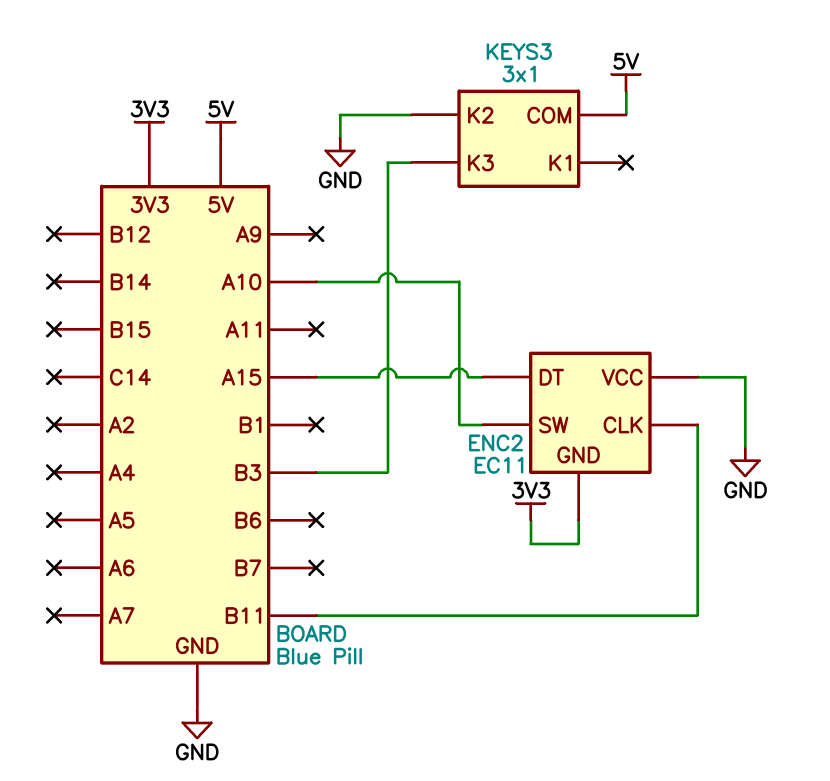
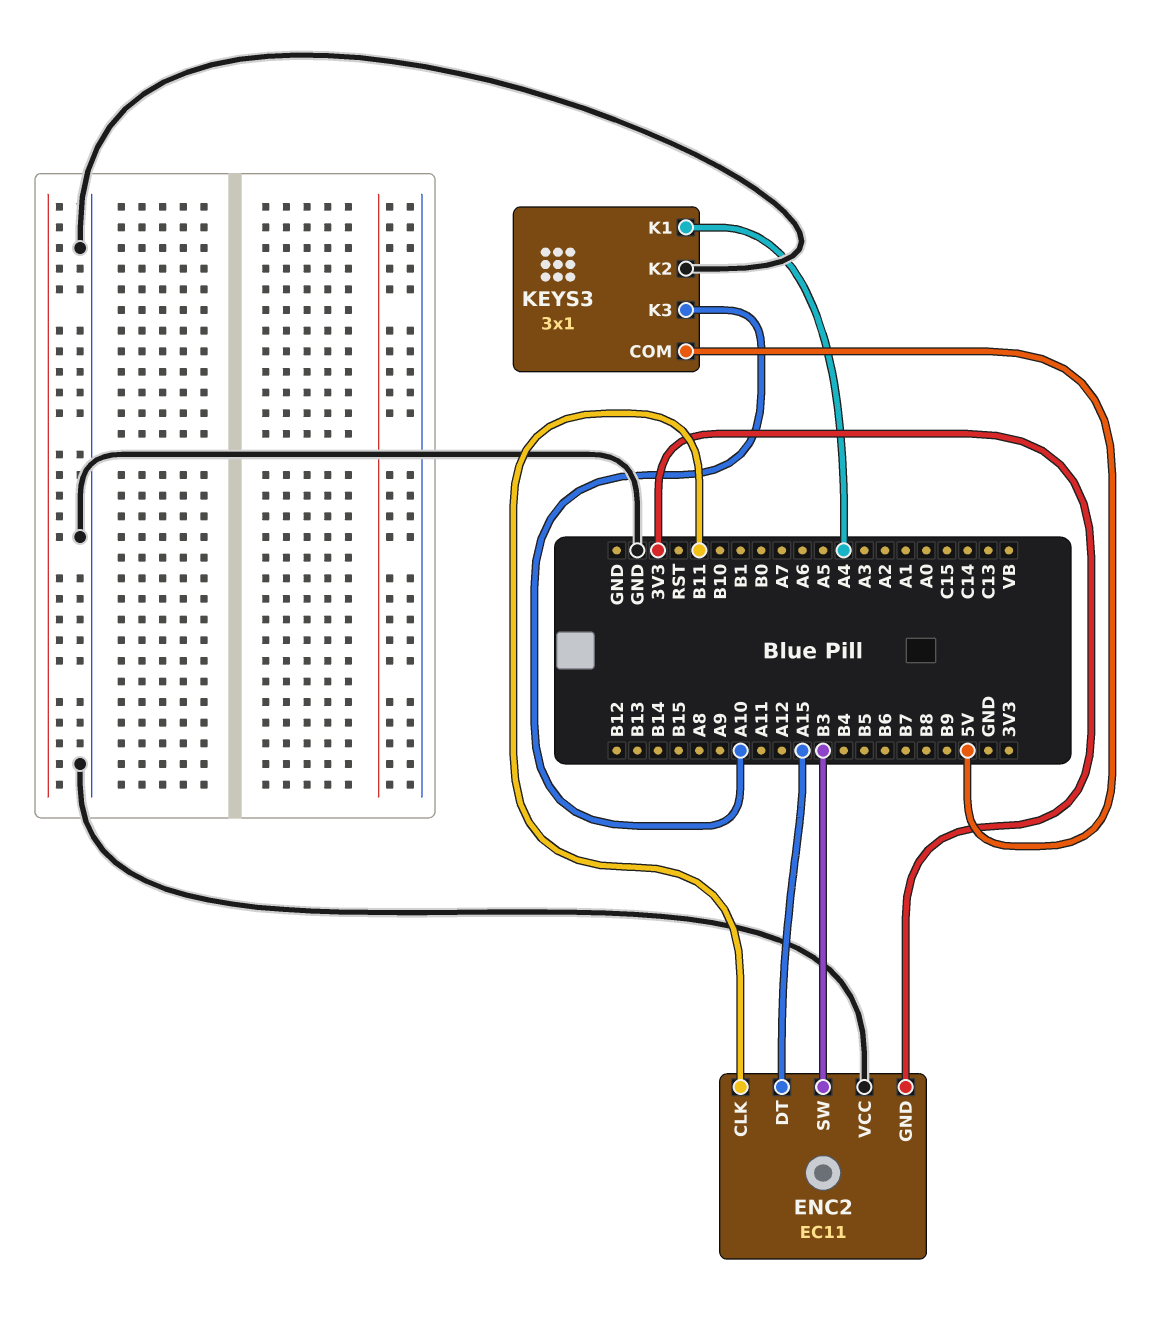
ENC2 pin SW: A10 -> B3
KEYS3 pin K1: none -> A4
KEYS3 pin K3: B3 -> A10

